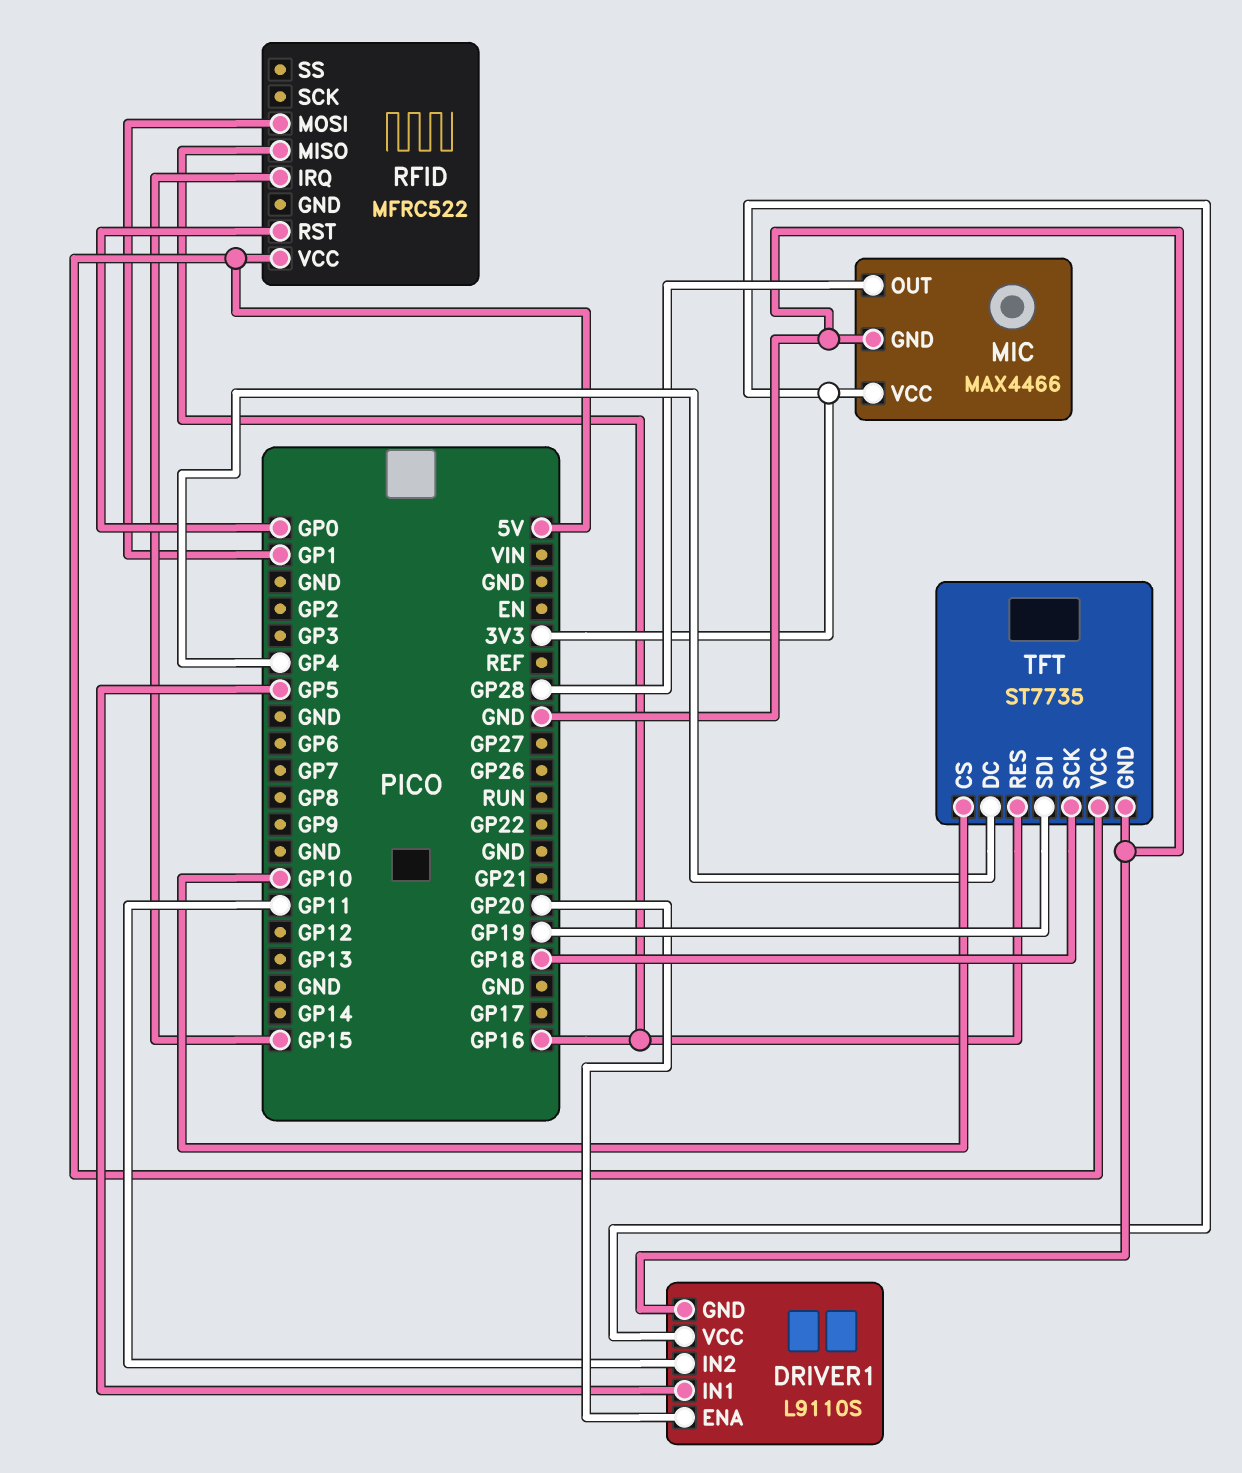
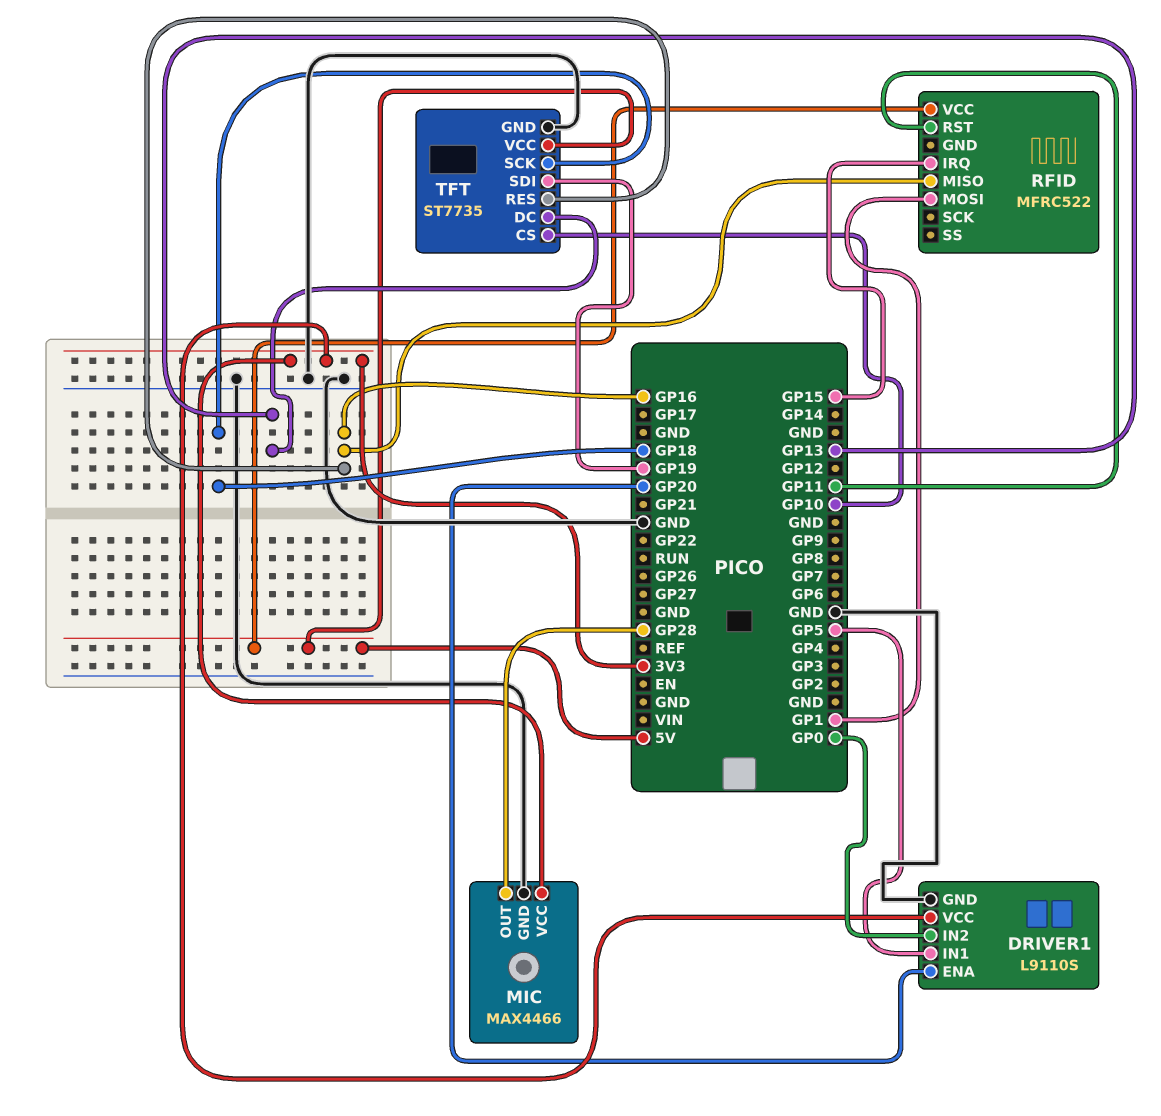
DRIVER1 pin IN2: GP11 -> GP0
RFID pin RST: GP0 -> GP11
TFT pin DC: GP4 -> GP13

